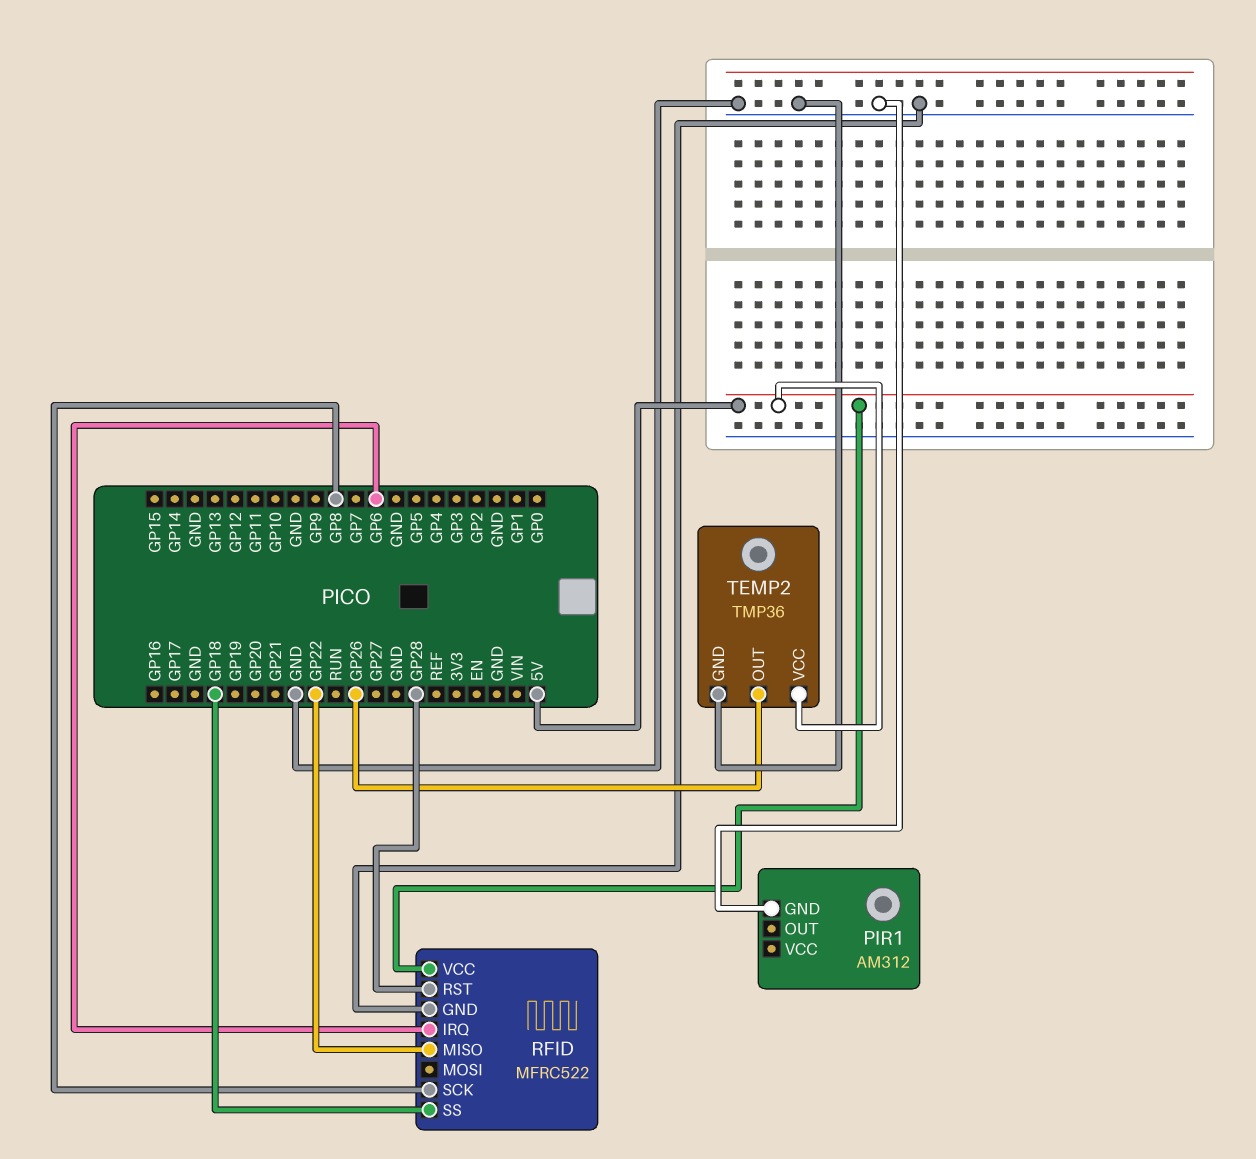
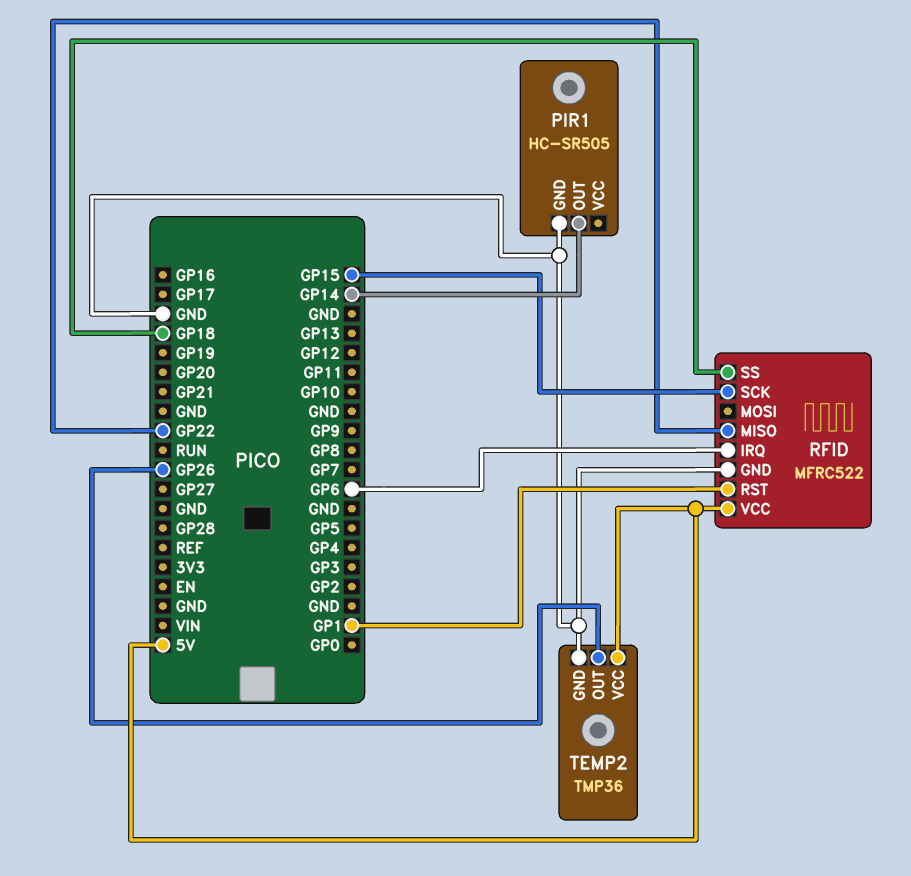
PIR1: AM312 -> HC-SR505
PIR1 pin OUT: none -> GP14
RFID pin RST: GP28 -> GP1
RFID pin SCK: GP8 -> GP15

